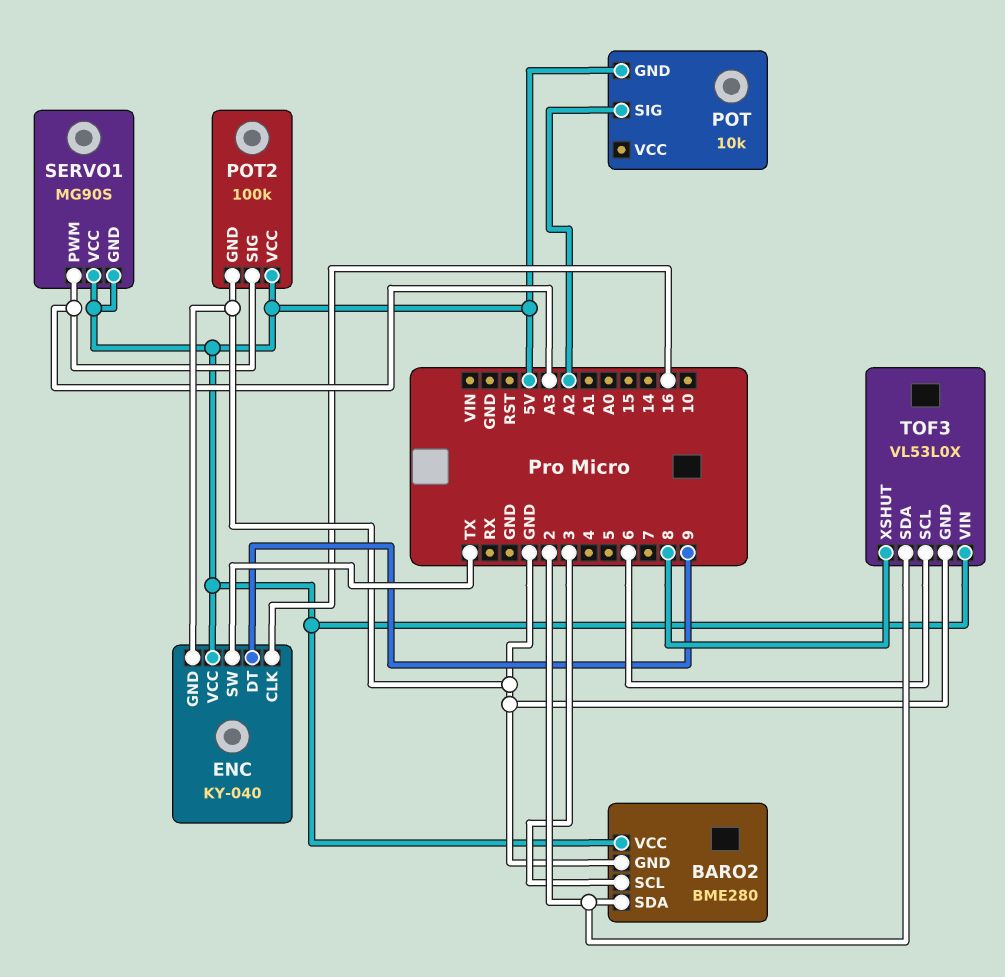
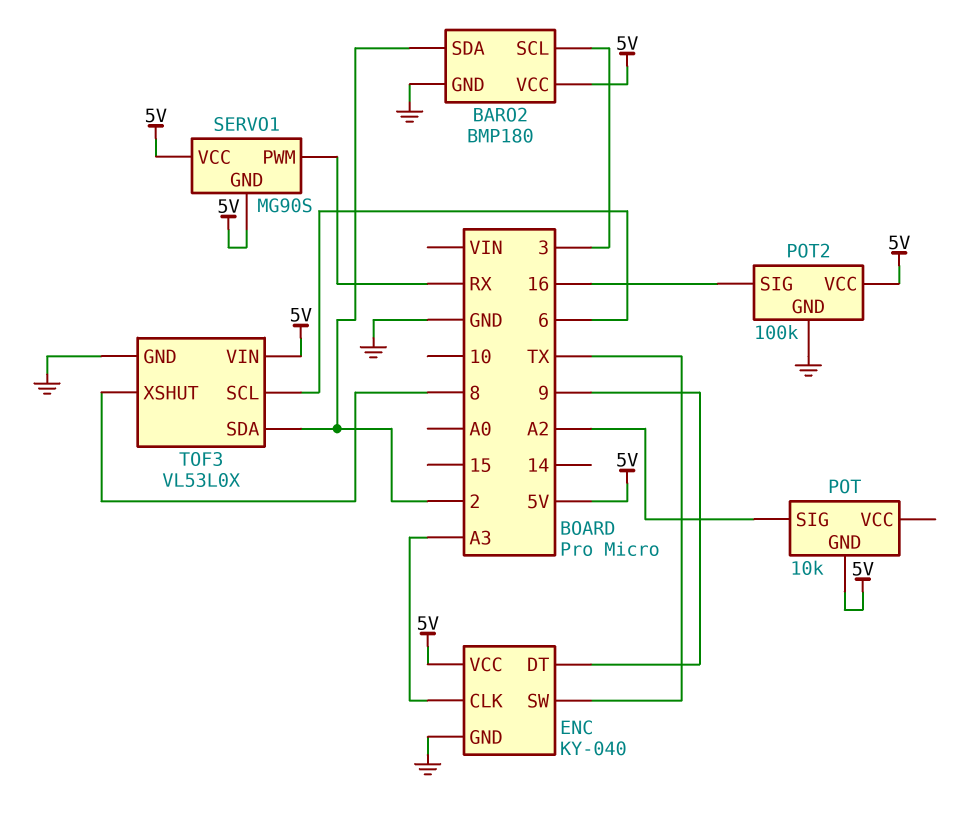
BARO2: BME280 -> BMP180
ENC pin CLK: 16 -> A3
POT2 pin SIG: A3 -> 16
SERVO1 pin PWM: A3 -> RX

